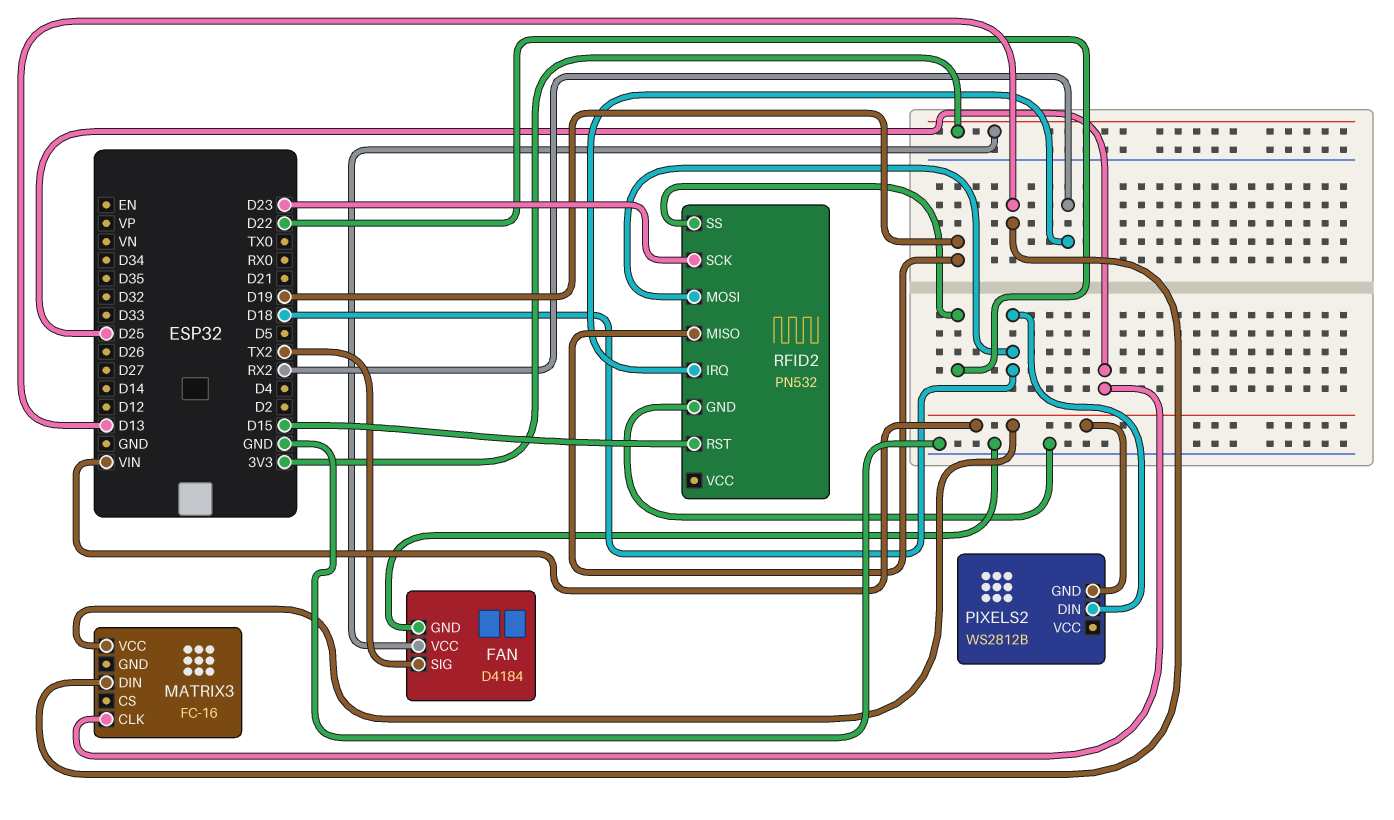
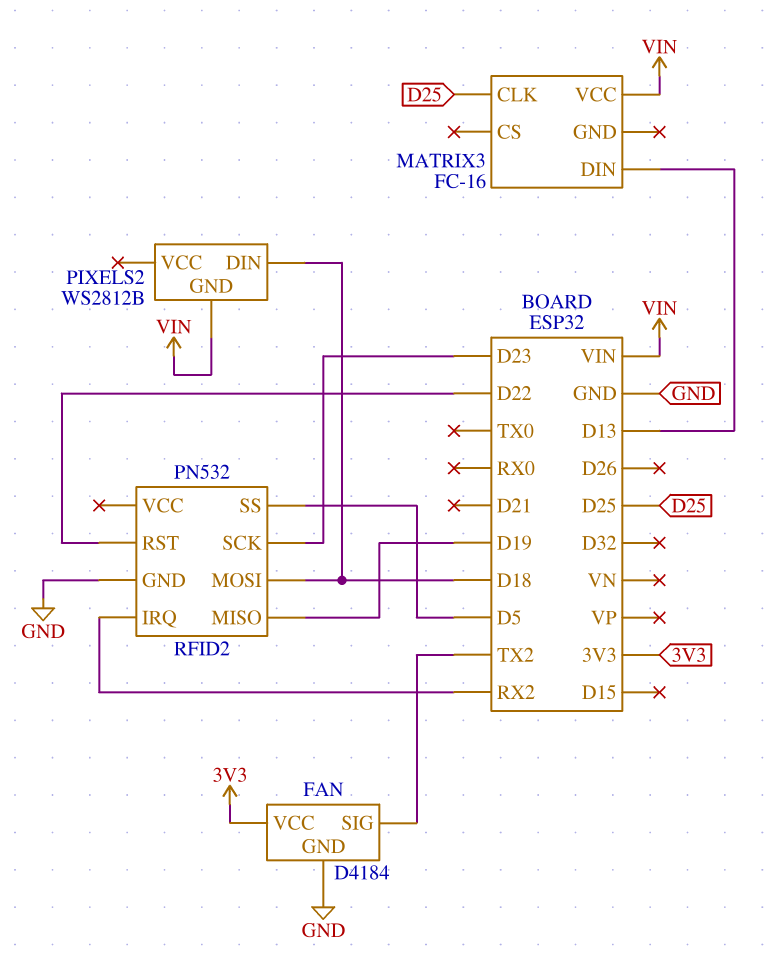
RFID2 pin RST: D15 -> D22
RFID2 pin SS: D22 -> D5

